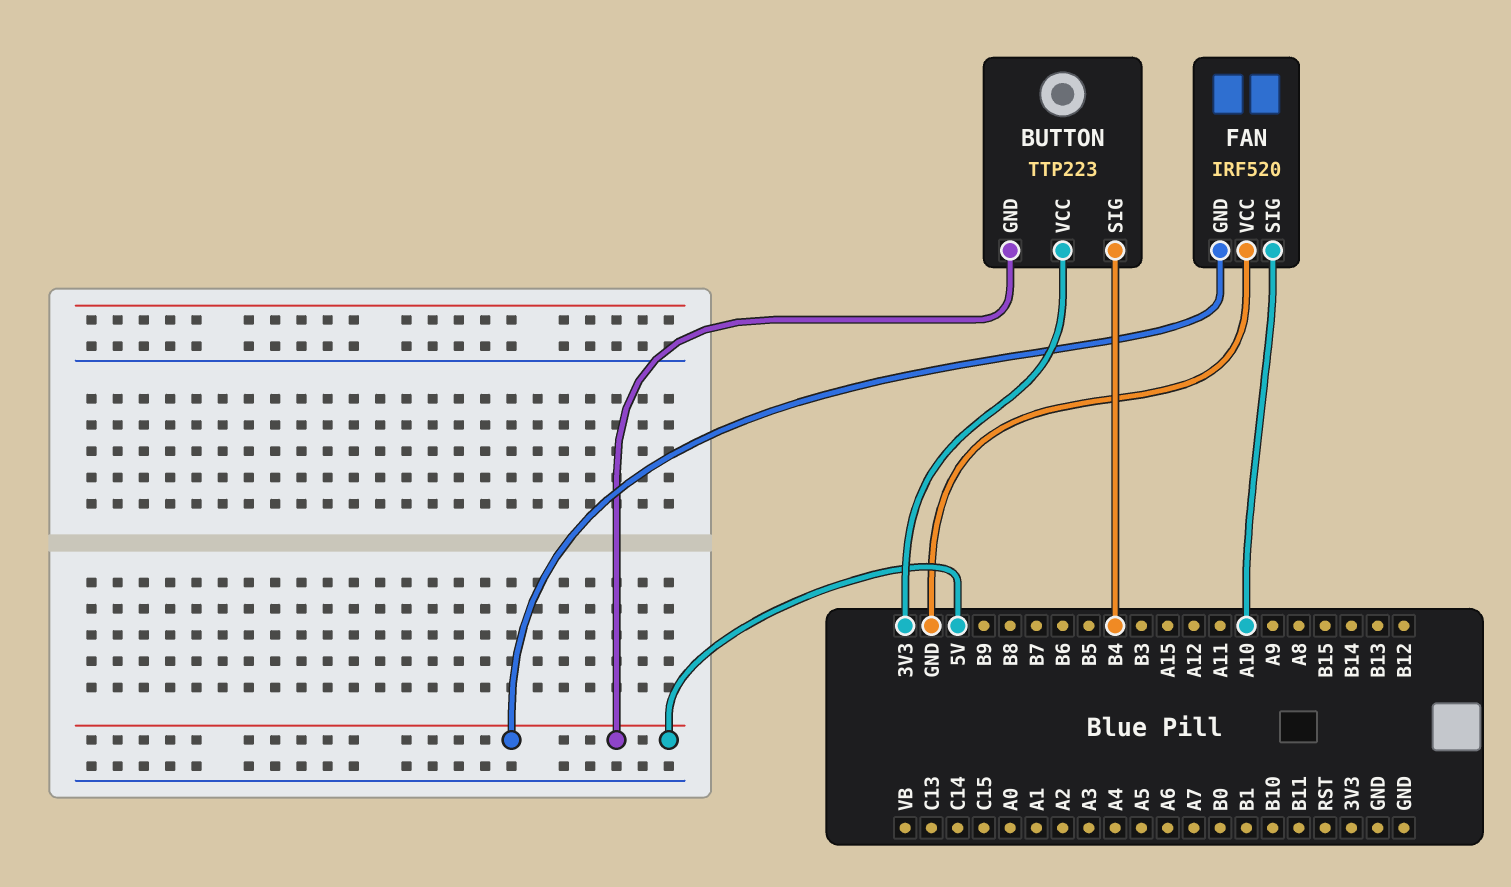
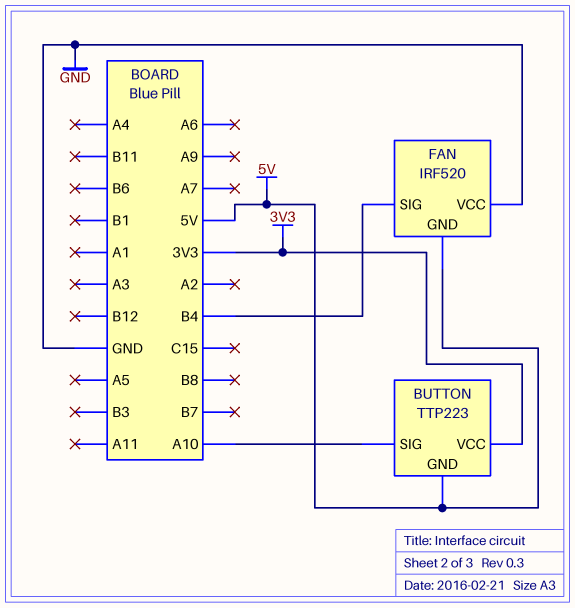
BUTTON pin SIG: B4 -> A10
FAN pin SIG: A10 -> B4

